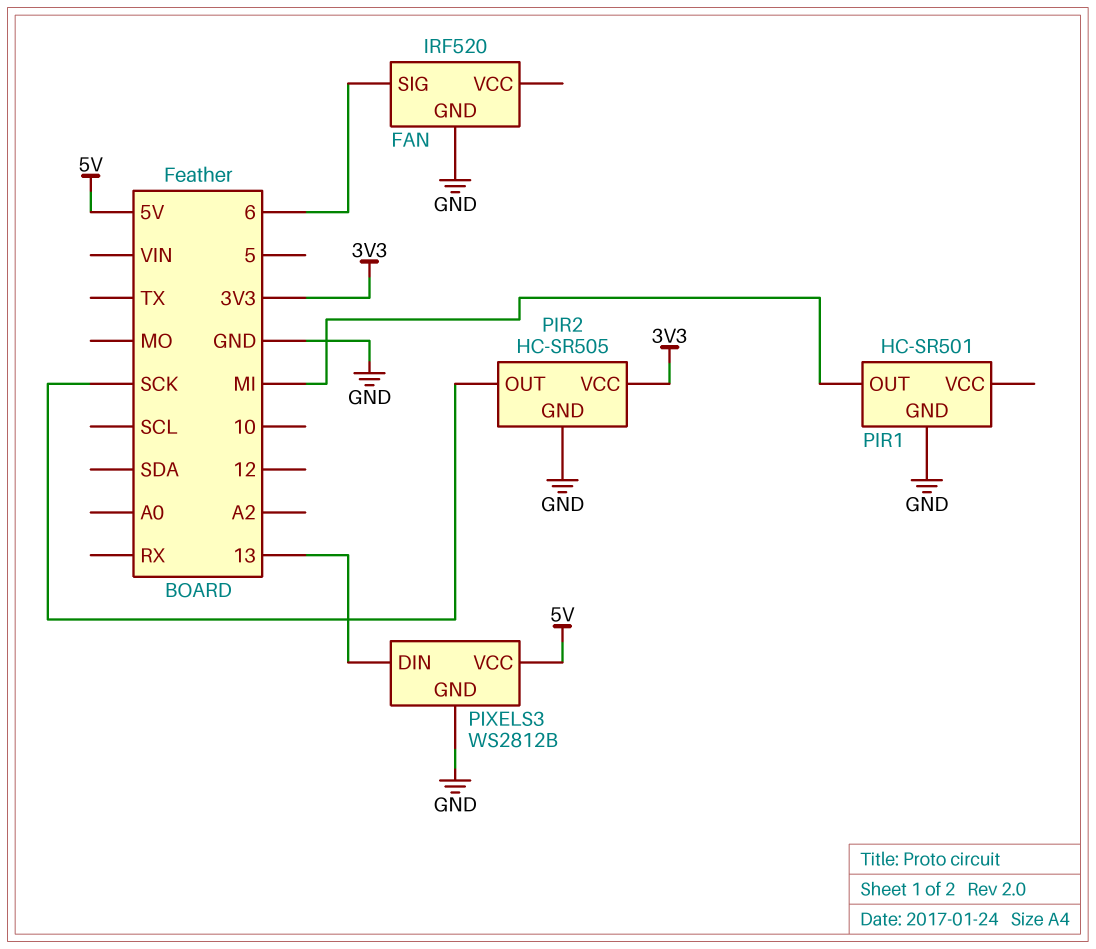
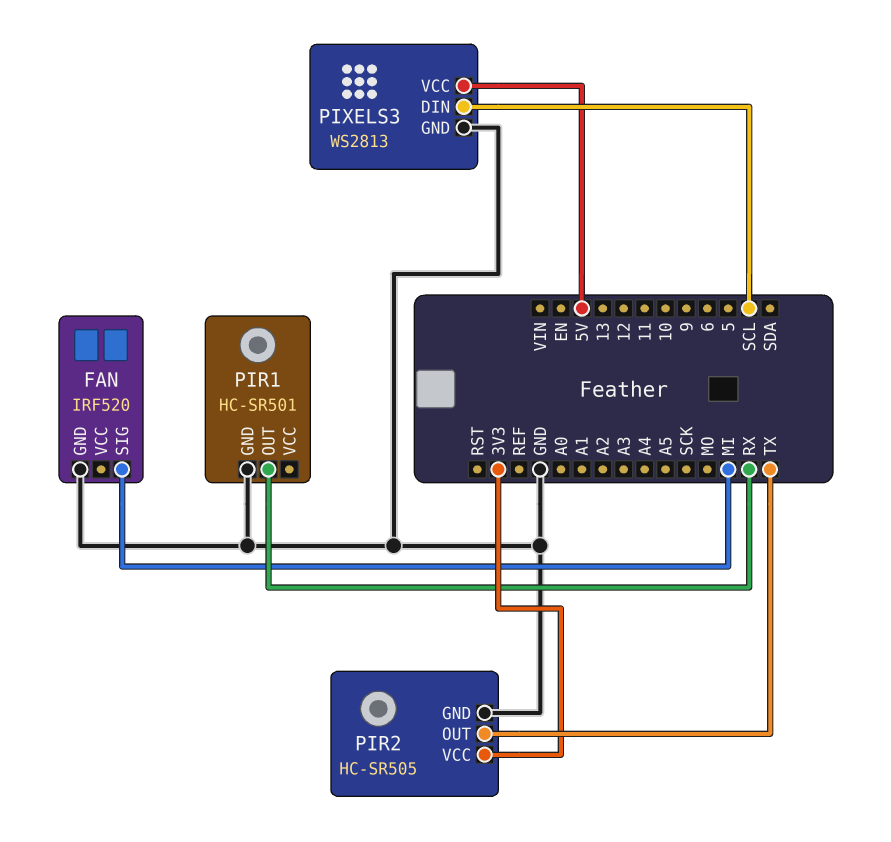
FAN pin SIG: 6 -> MI
PIR1 pin OUT: MI -> RX
PIR2 pin OUT: SCK -> TX
PIXELS3: WS2812B -> WS2813
PIXELS3 pin DIN: 13 -> SCL

